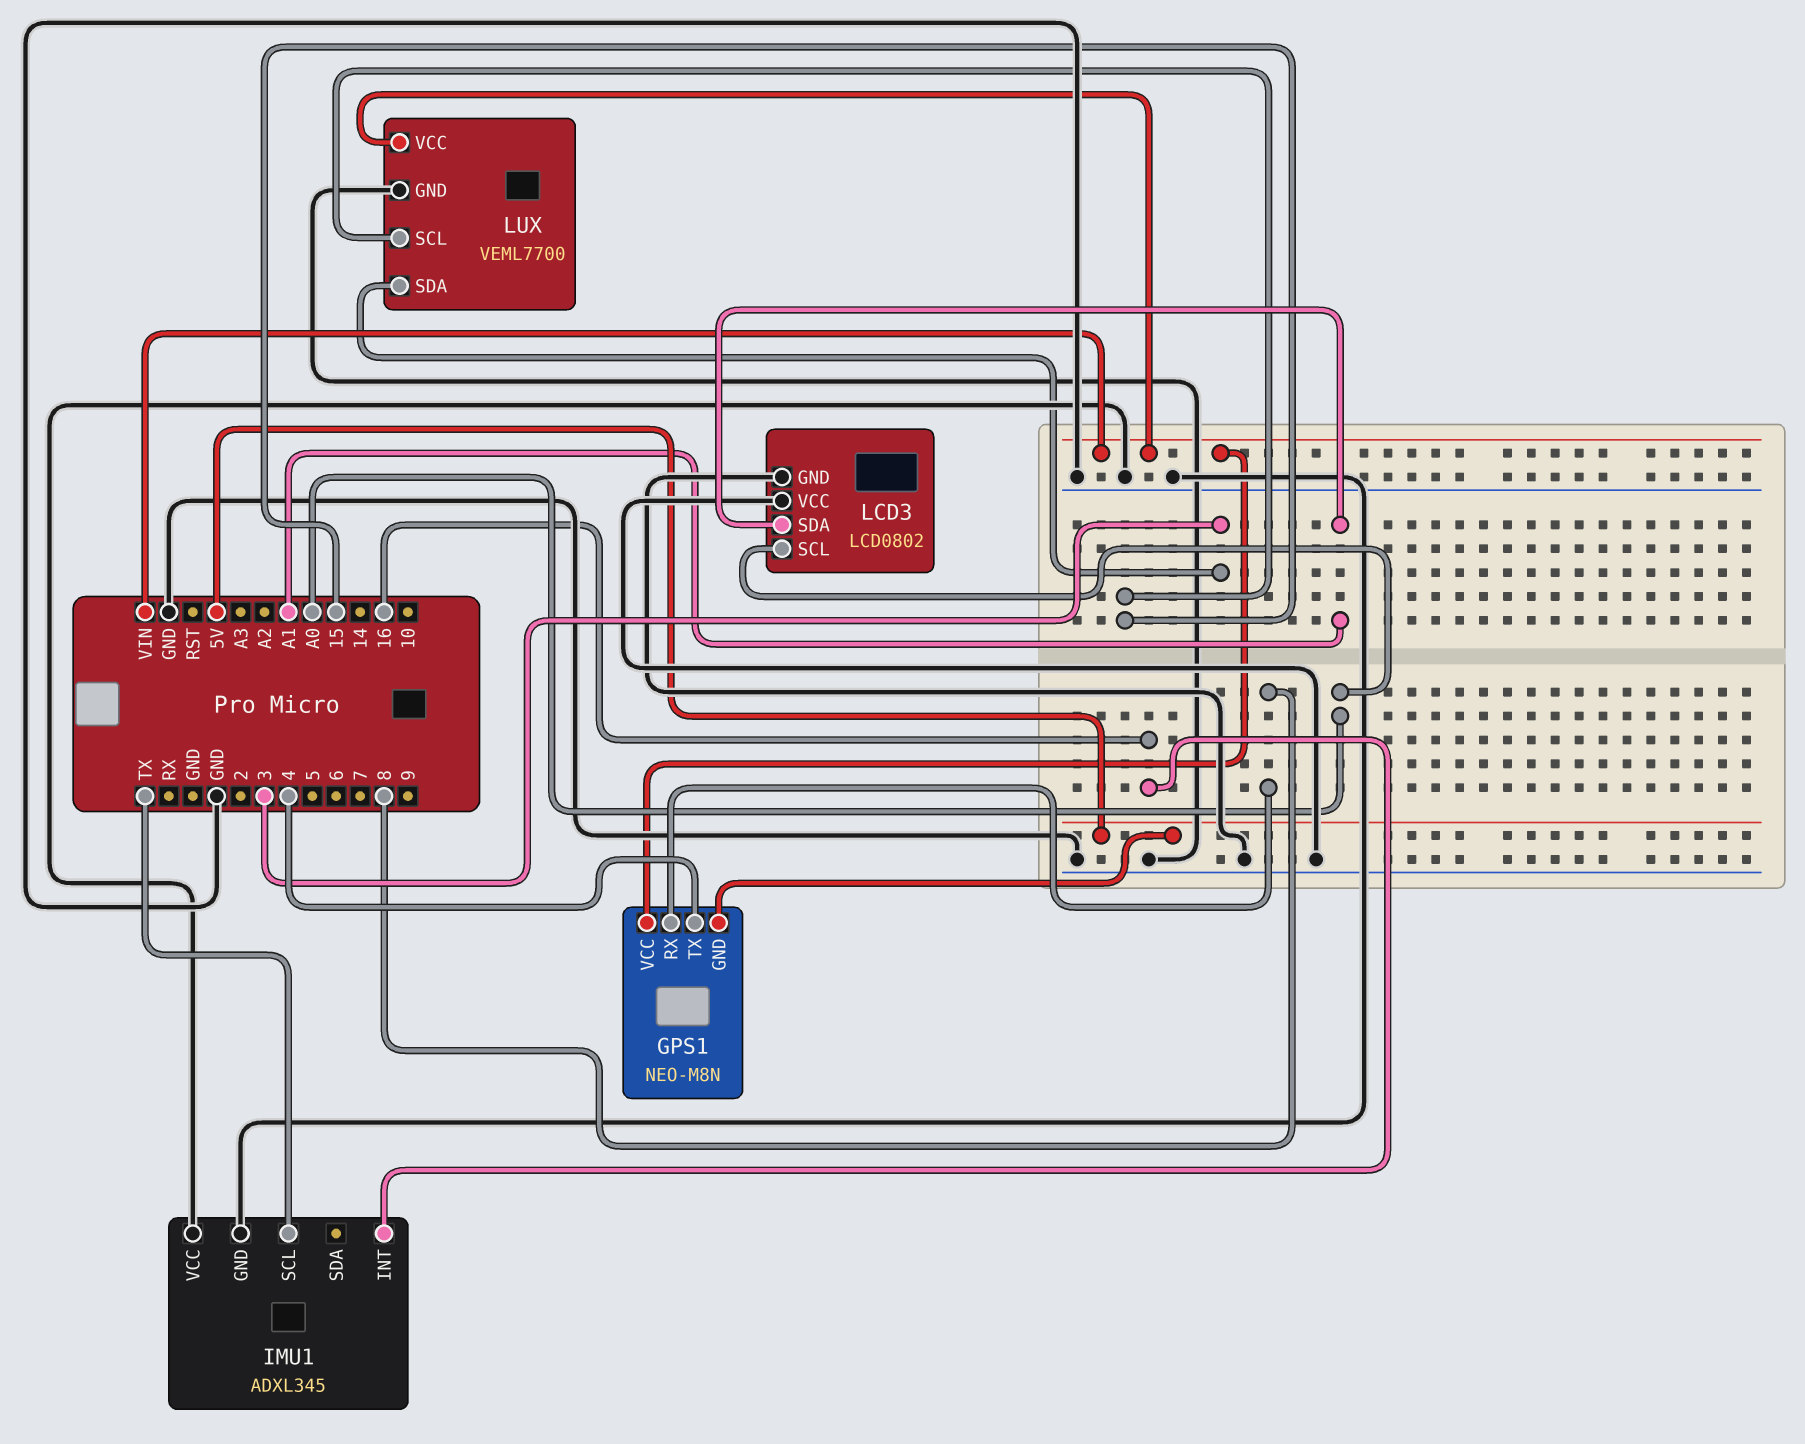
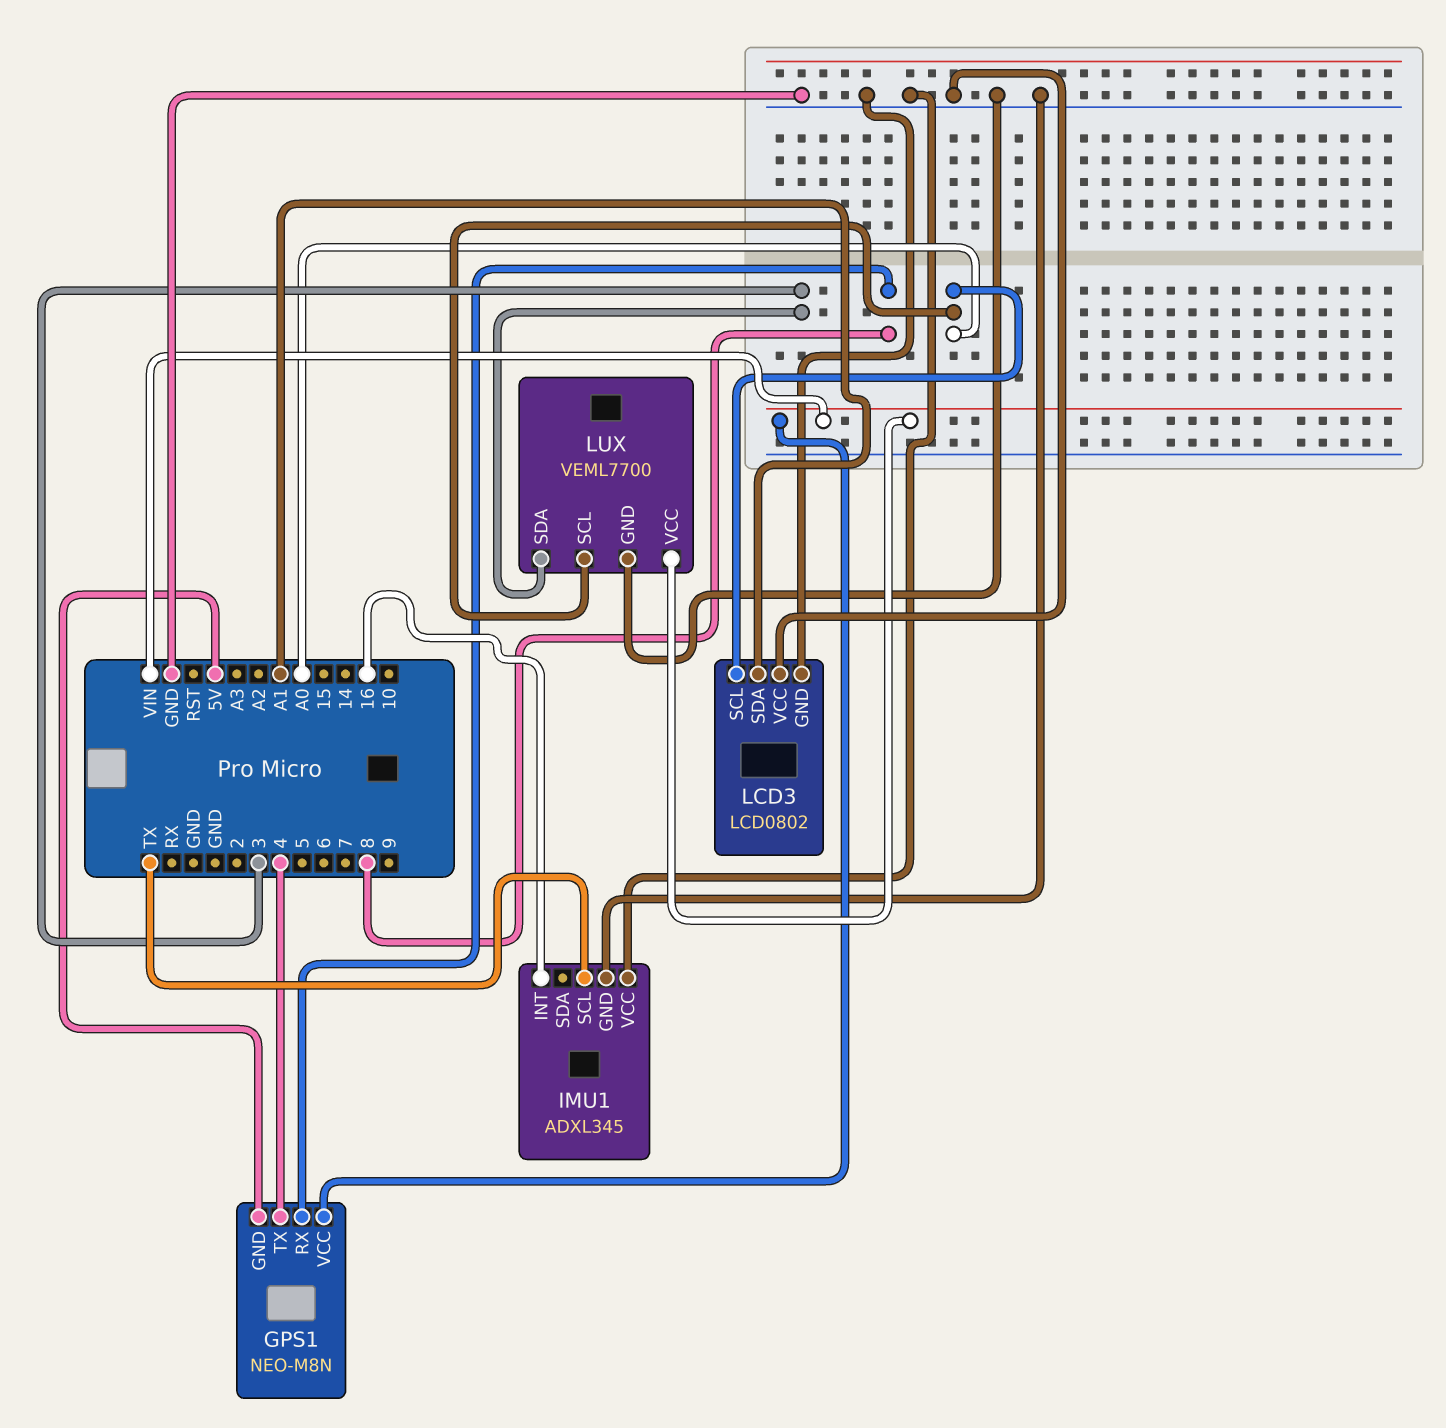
LUX pin SCL: 15 -> A0

